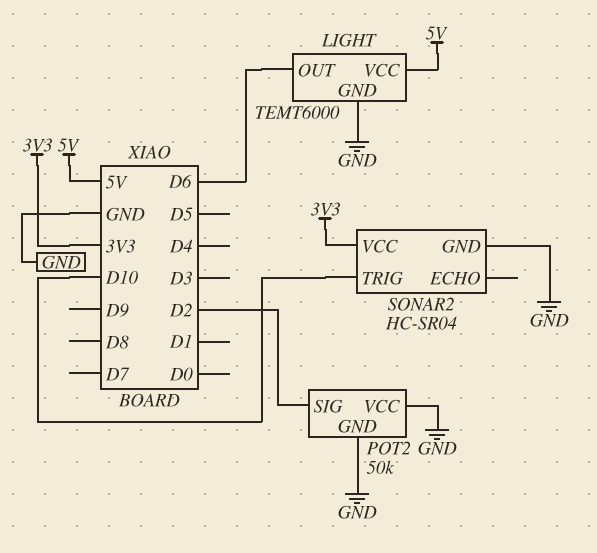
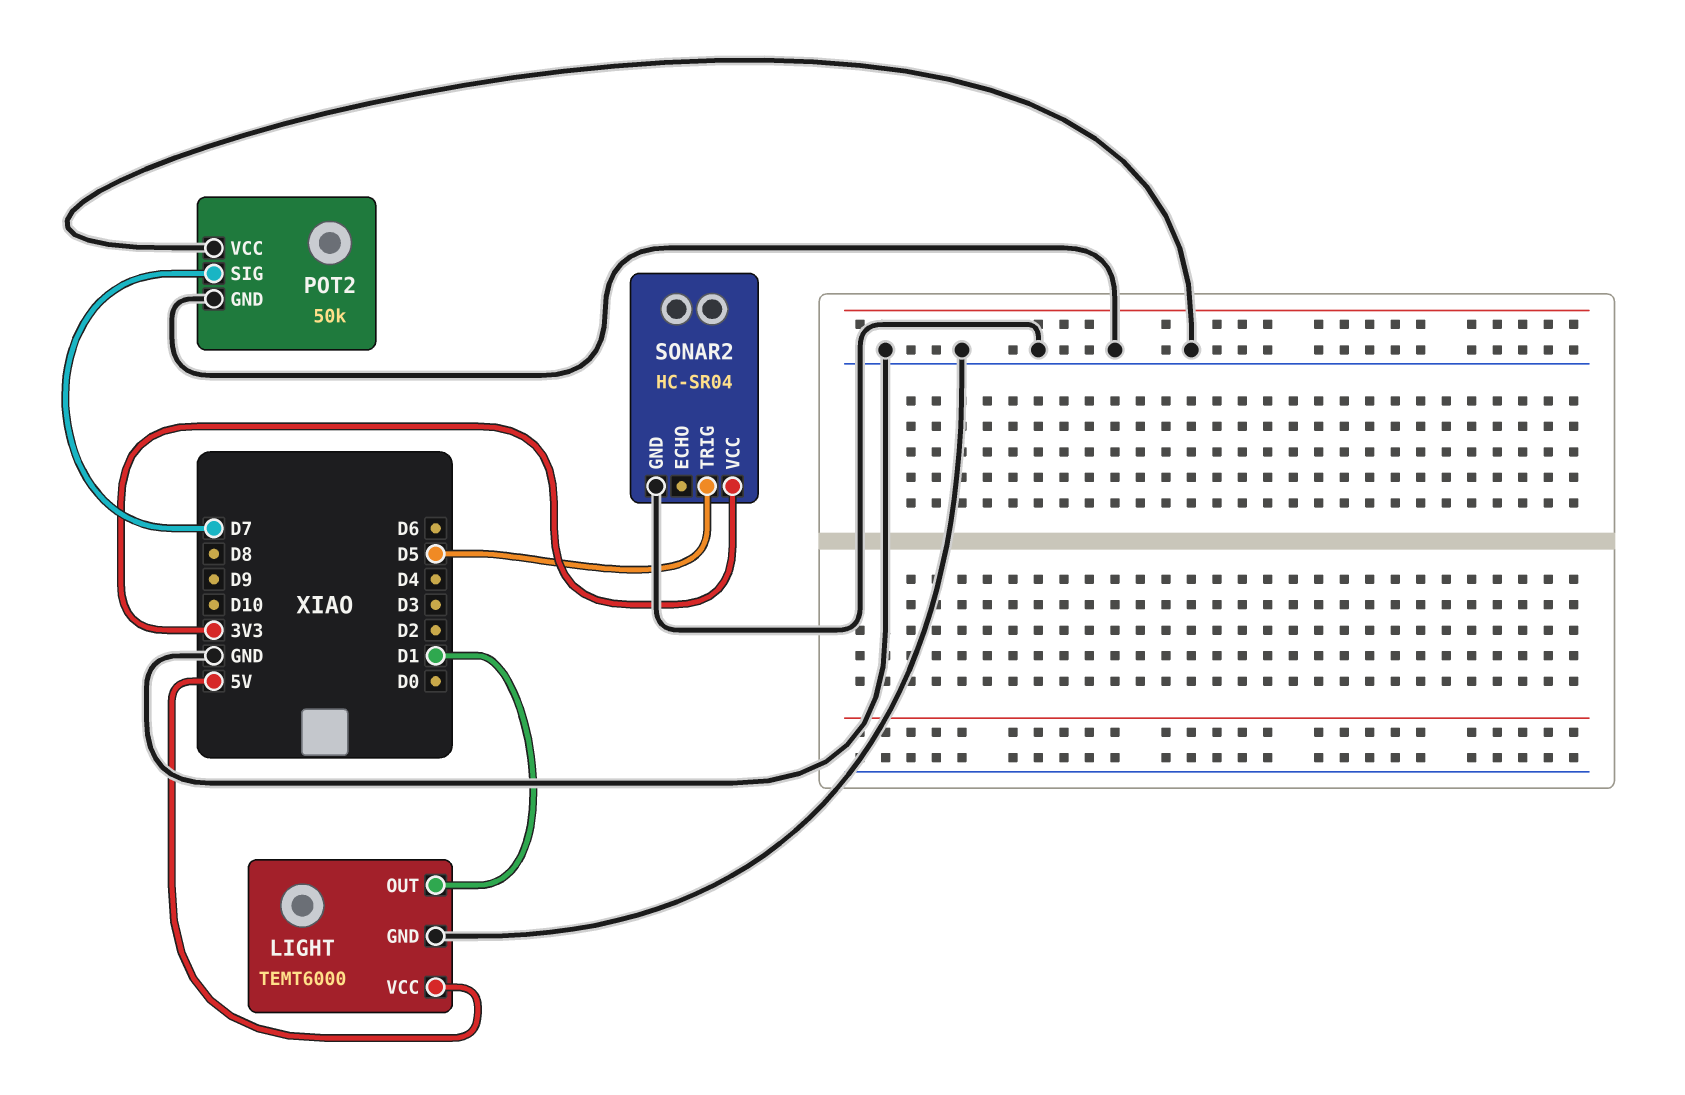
LIGHT pin OUT: D6 -> D1
POT2 pin SIG: D2 -> D7
SONAR2 pin TRIG: D10 -> D5

